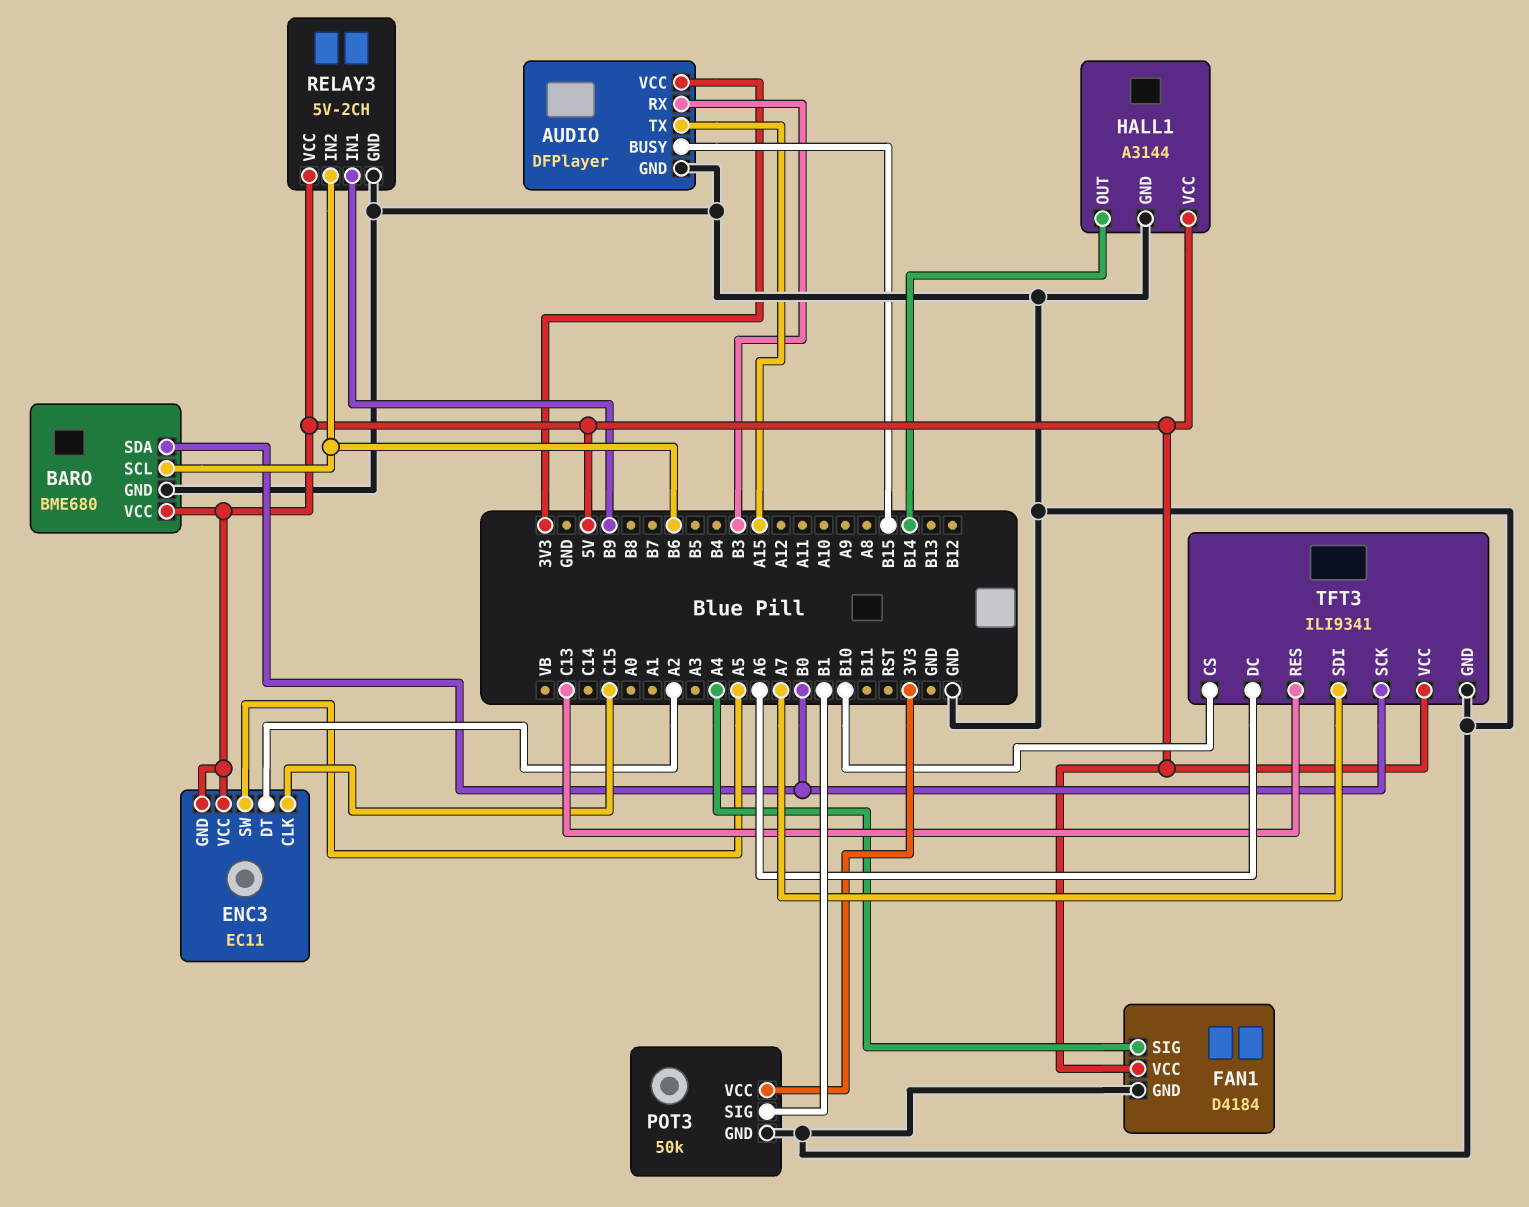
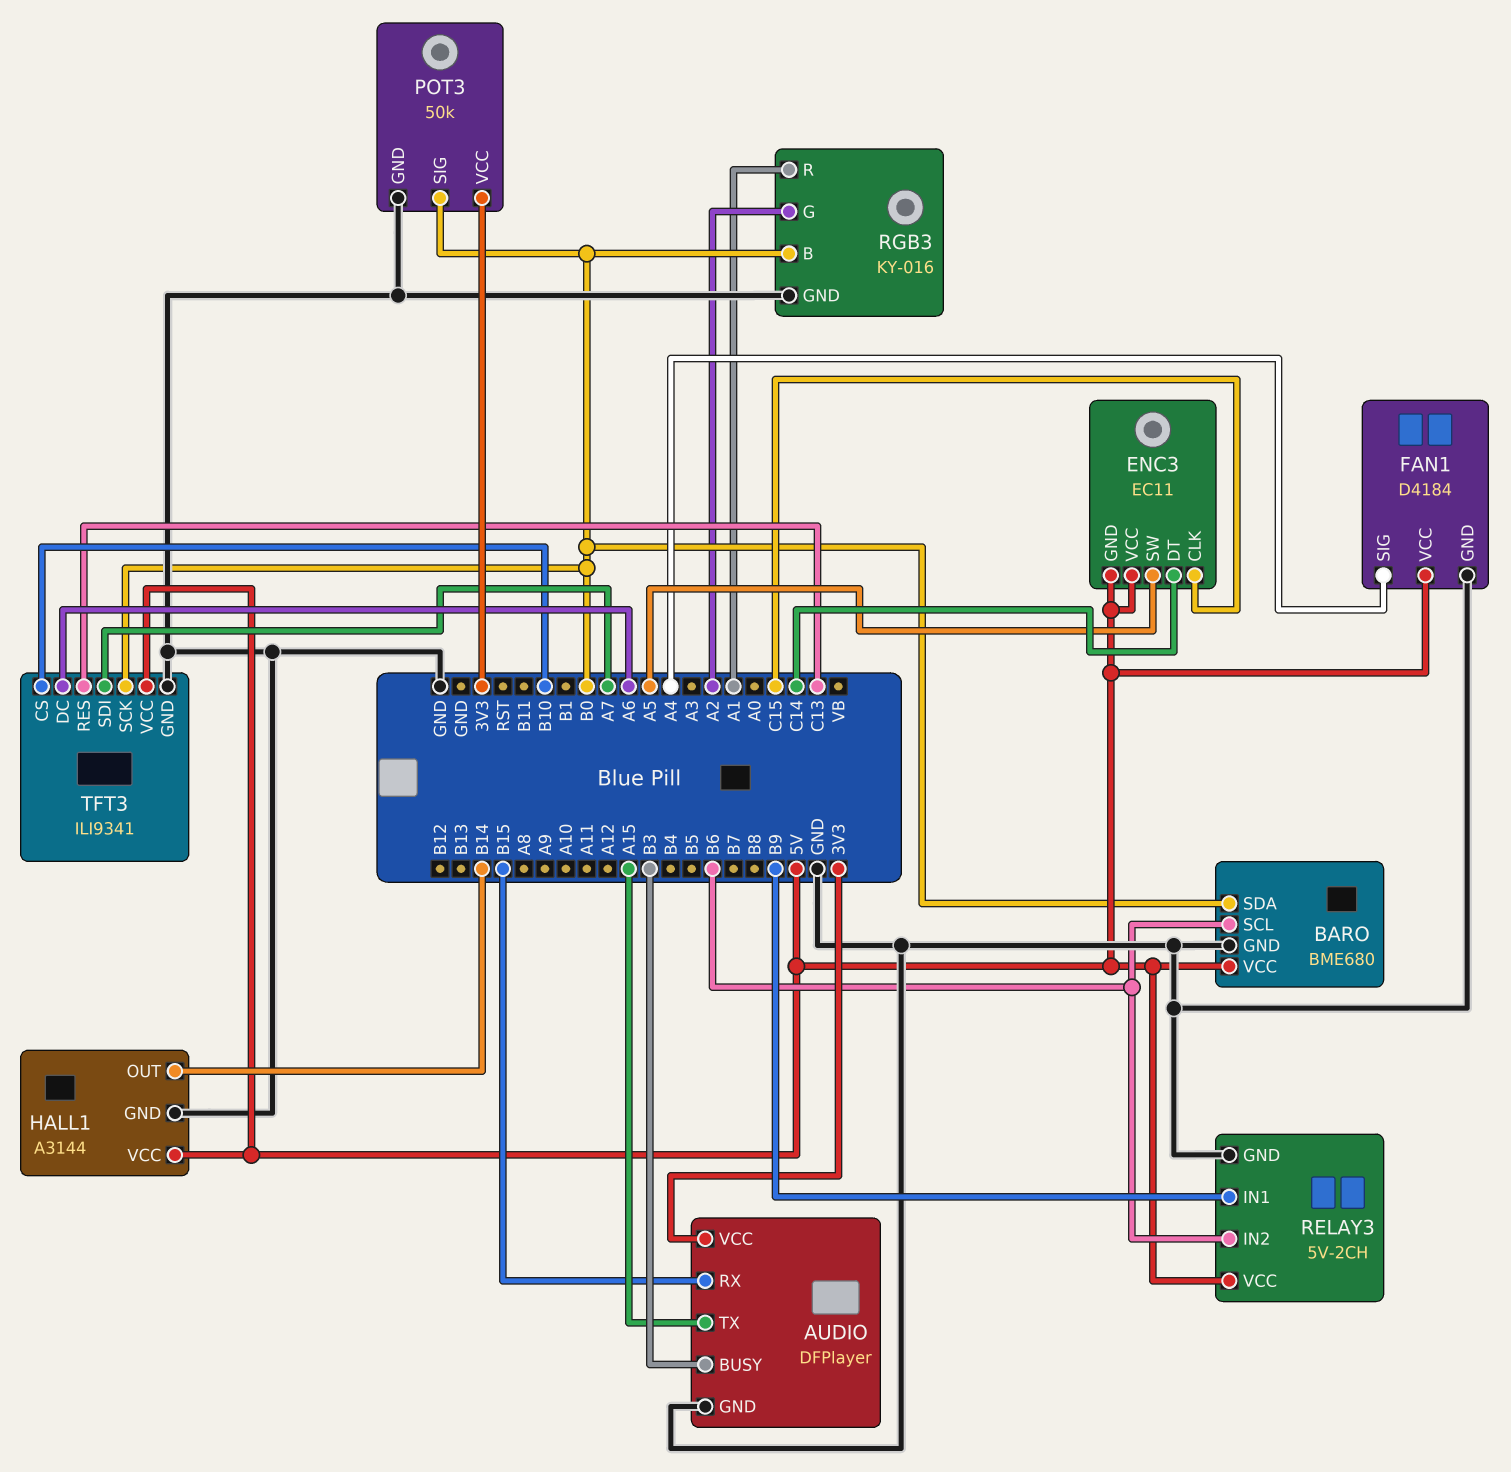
AUDIO pin BUSY: B15 -> B3
AUDIO pin RX: B3 -> B15
ENC3 pin DT: A2 -> C14
POT3 pin SIG: B1 -> B0
RGB3: none -> KY-016
RGB3 pin B: none -> B0
RGB3 pin G: none -> A2
RGB3 pin GND: none -> GND
RGB3 pin R: none -> A1

